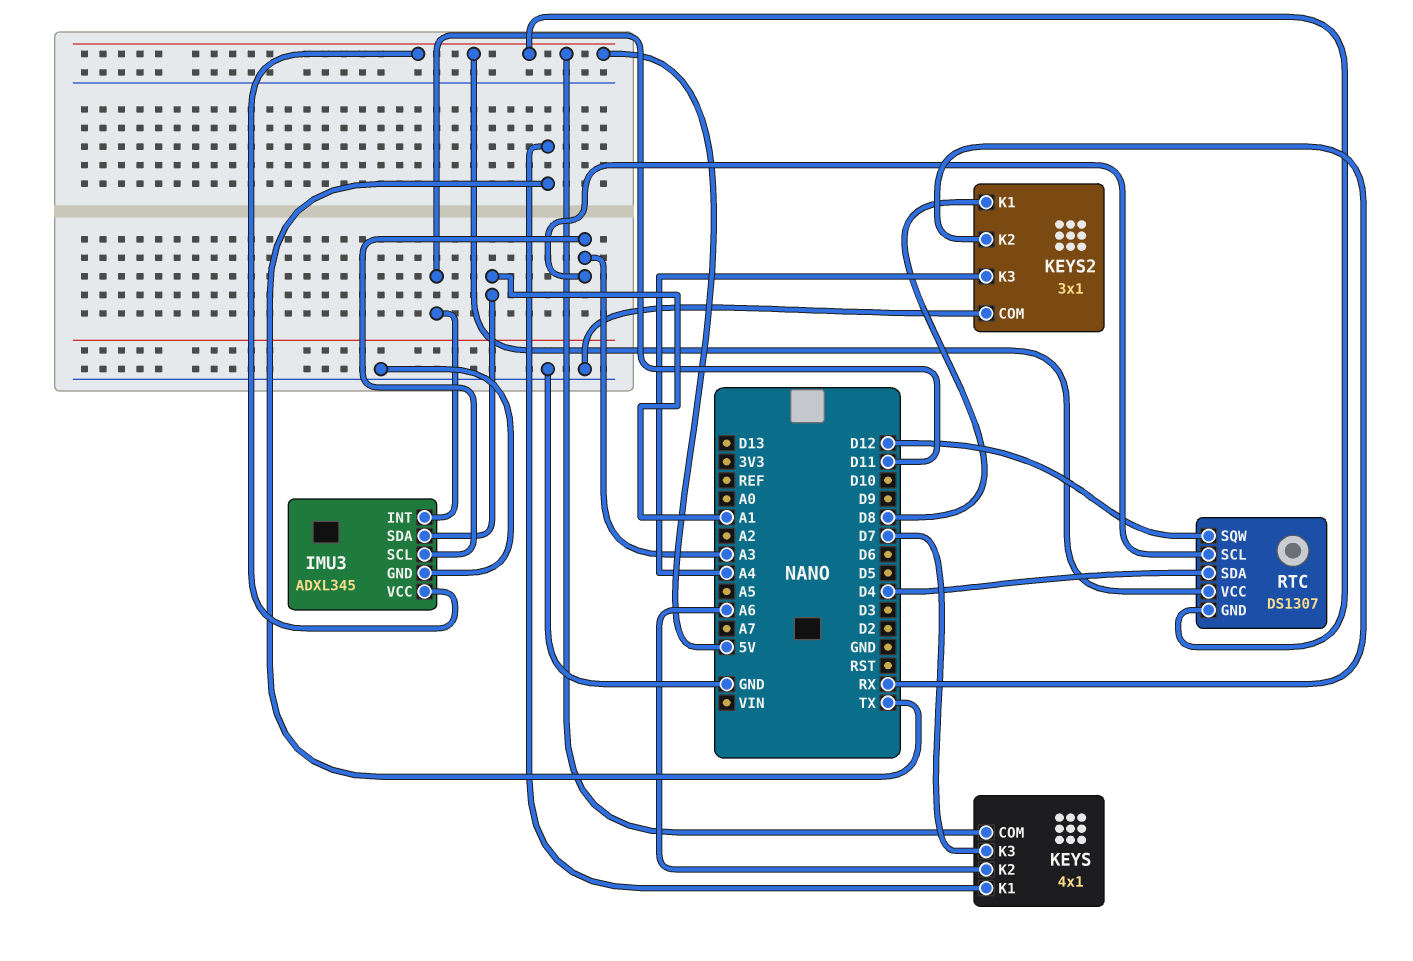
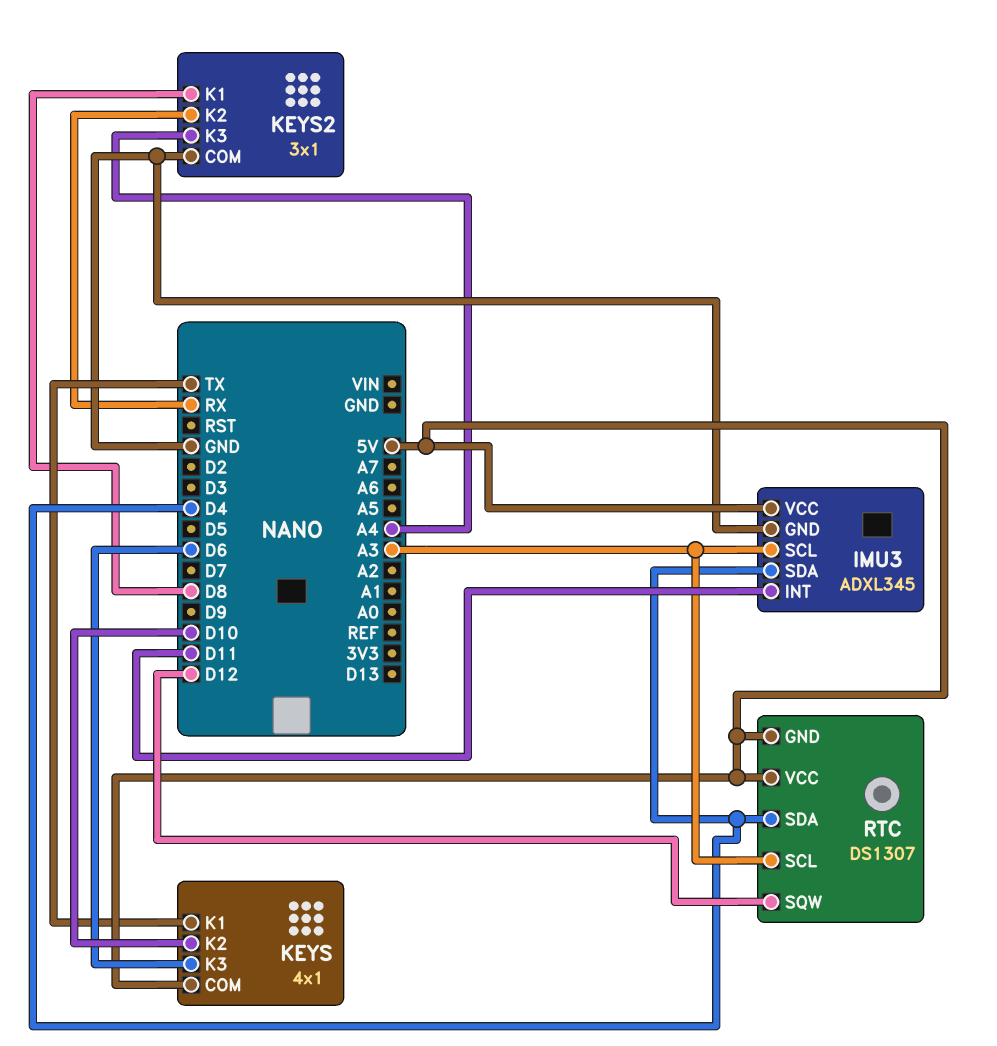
IMU3 pin SDA: A1 -> D4
KEYS pin K2: A6 -> D10
KEYS pin K3: D7 -> D6

